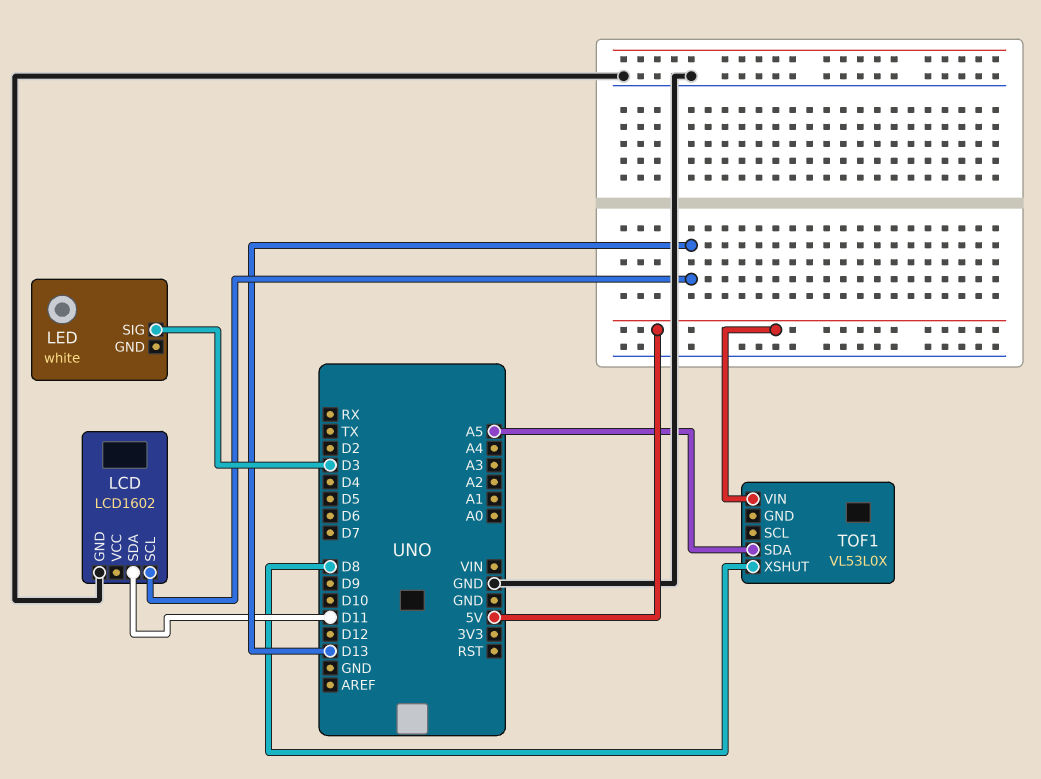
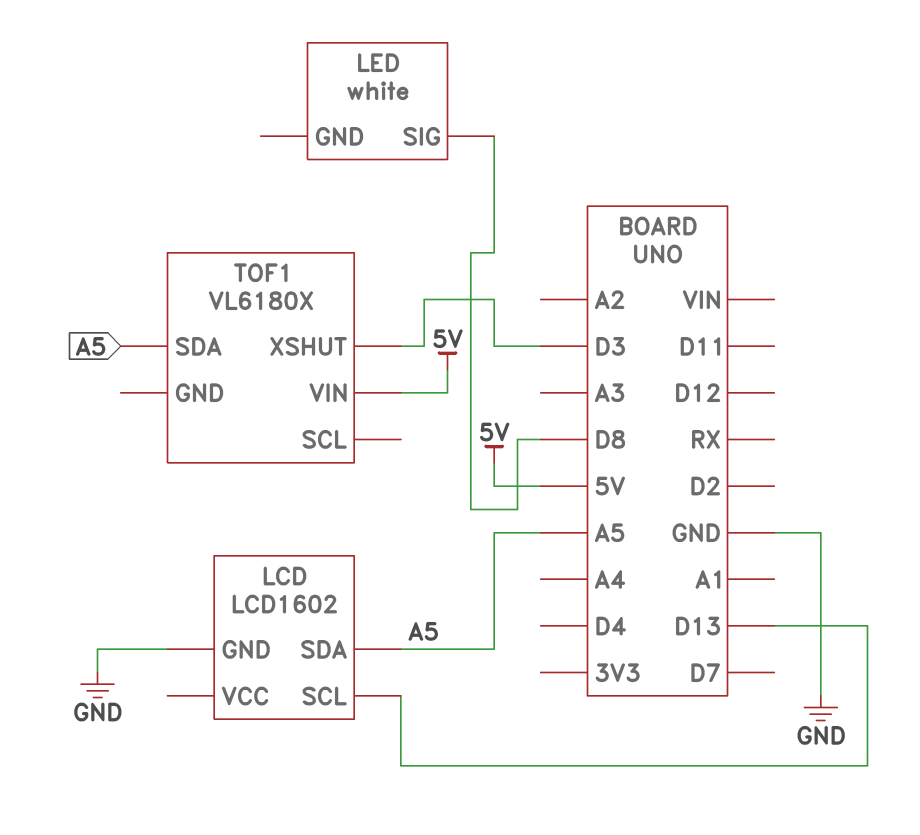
LCD pin SDA: D11 -> A5
LED pin SIG: D3 -> D8
TOF1: VL53L0X -> VL6180X
TOF1 pin XSHUT: D8 -> D3

